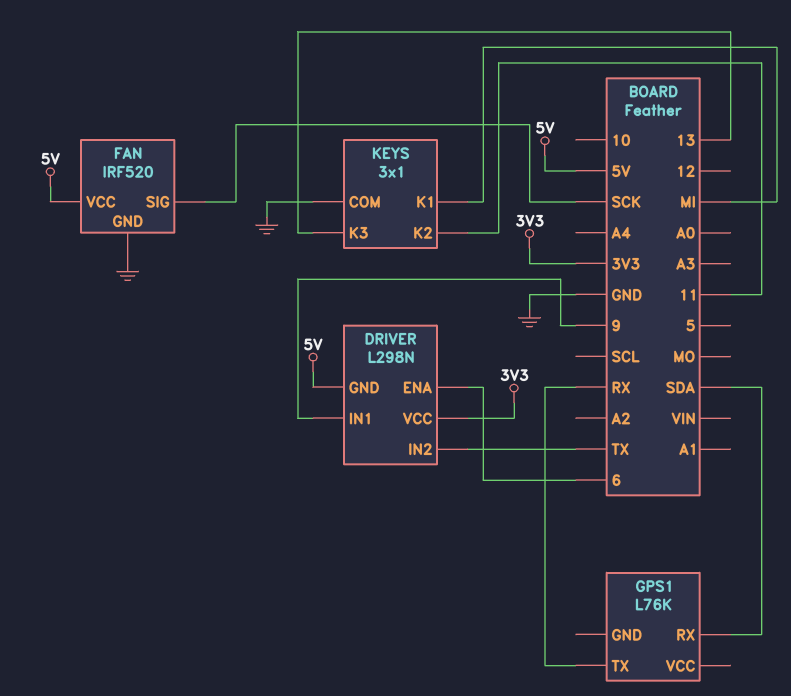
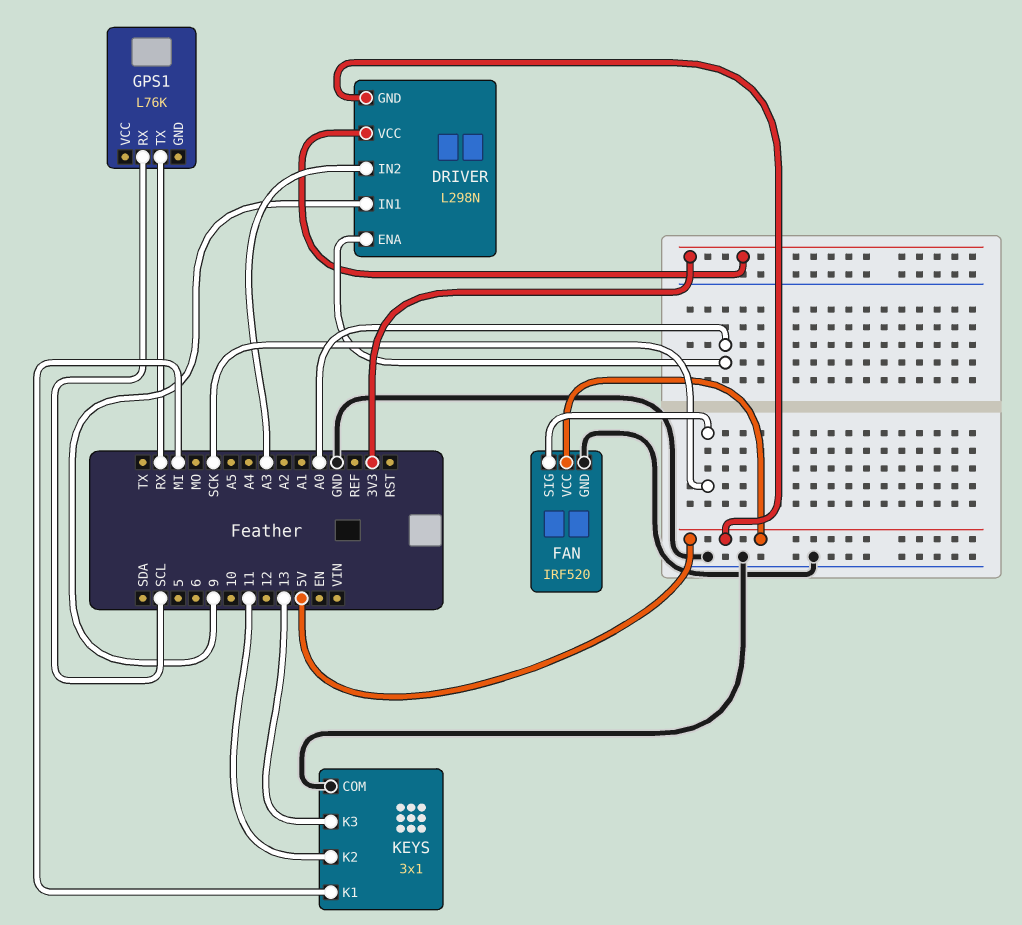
DRIVER pin ENA: 6 -> A0
DRIVER pin IN2: TX -> A3
GPS1 pin RX: SDA -> SCL

